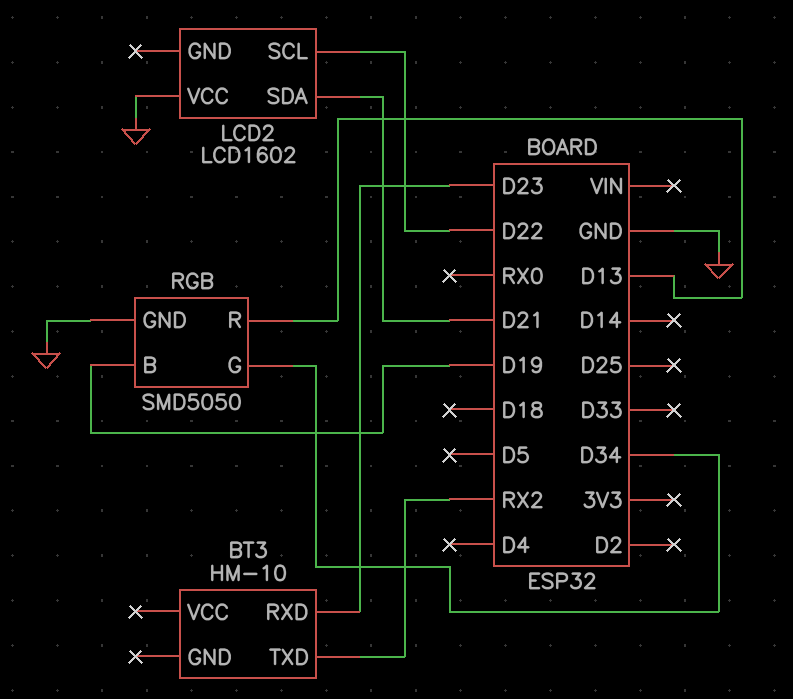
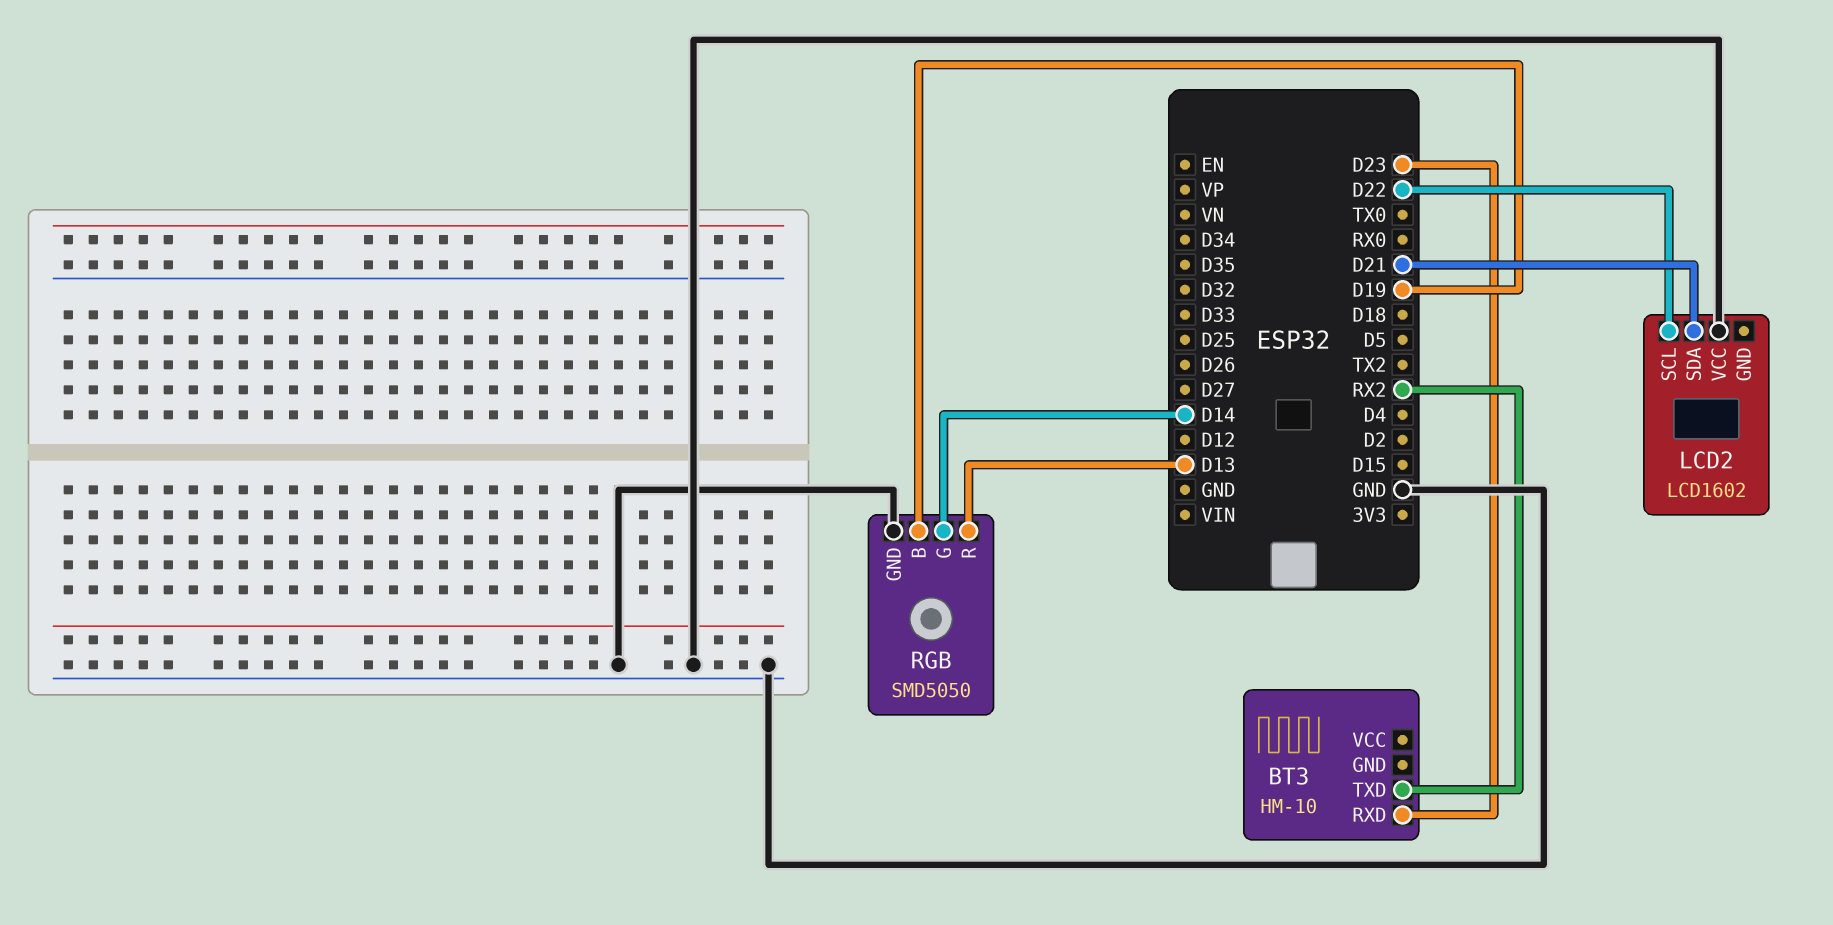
RGB pin G: D34 -> D14

